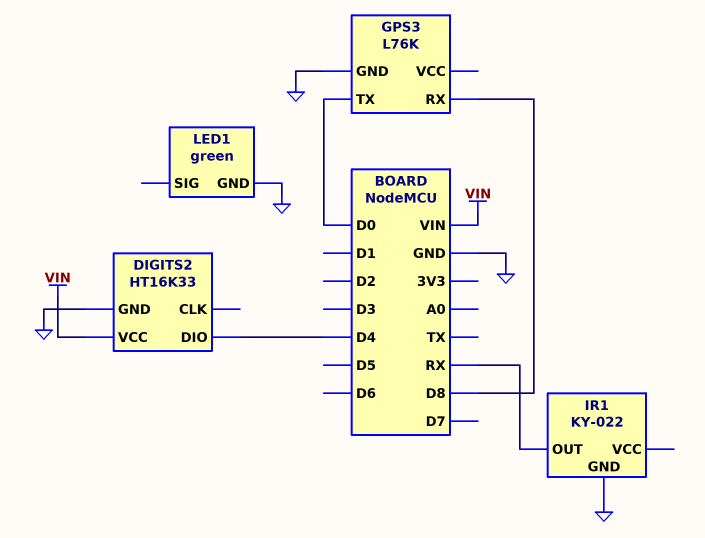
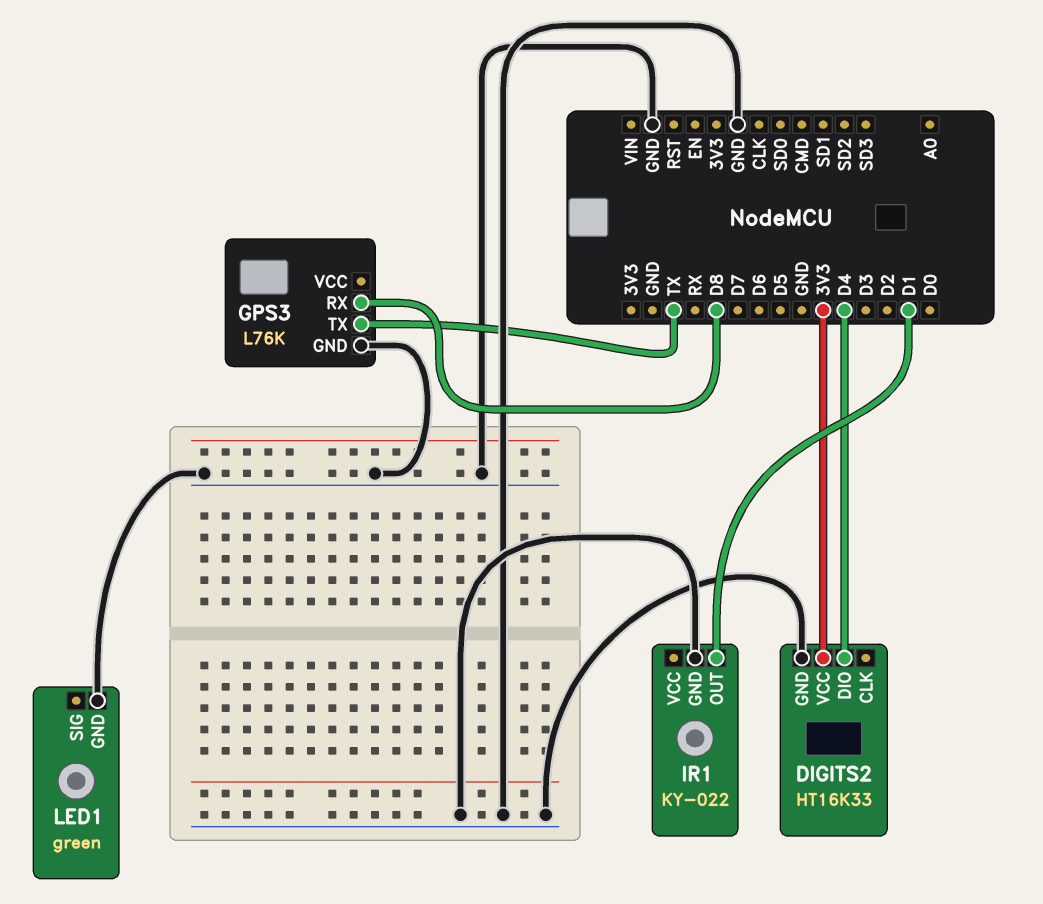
DIGITS2 pin VCC: VIN -> 3V3
GPS3 pin TX: D0 -> TX
IR1 pin OUT: RX -> D1

